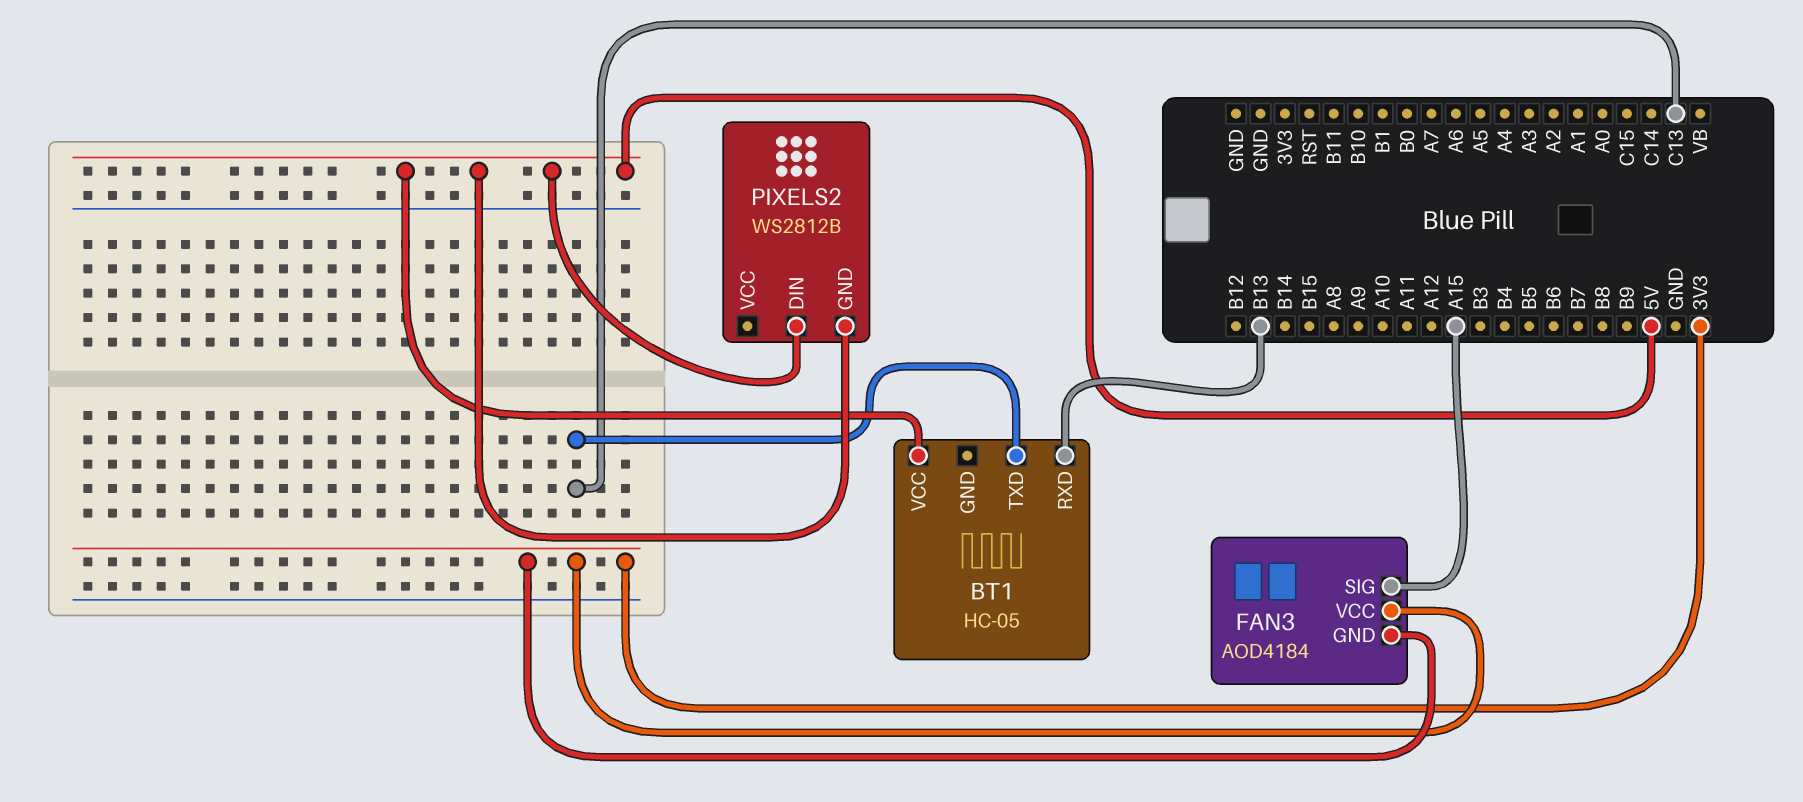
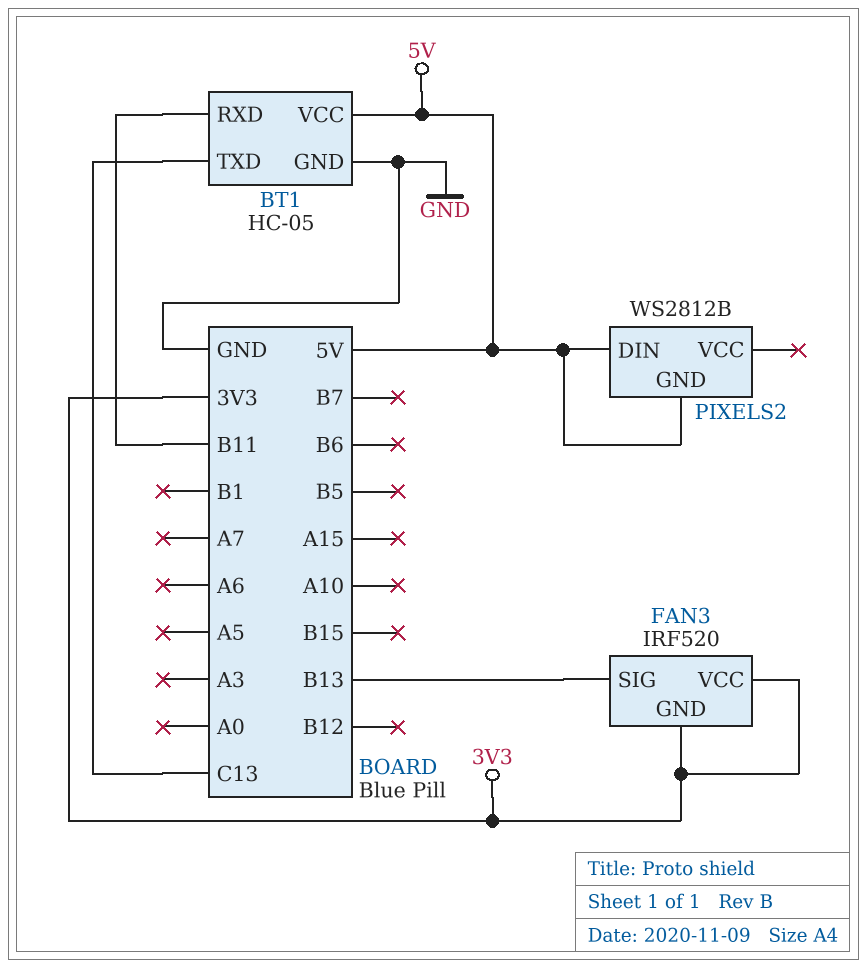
BT1 pin GND: none -> GND
BT1 pin RXD: B13 -> B11
FAN3: AOD4184 -> IRF520
FAN3 pin SIG: A15 -> B13

